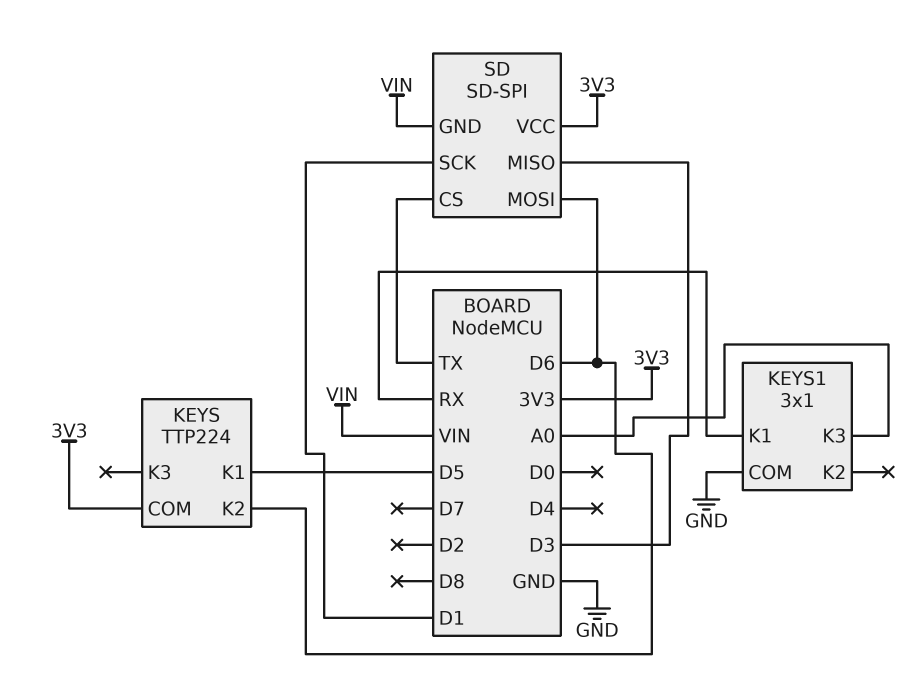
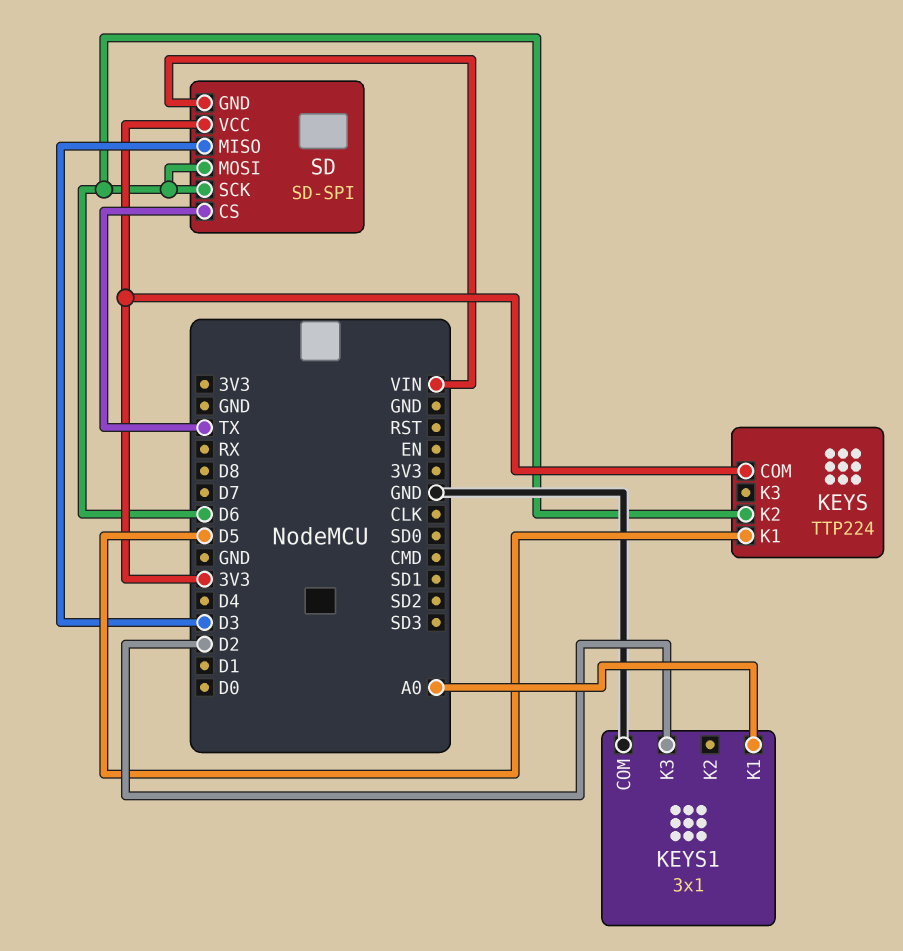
KEYS1 pin K1: RX -> A0
KEYS1 pin K3: A0 -> D2
SD pin SCK: D1 -> D6

